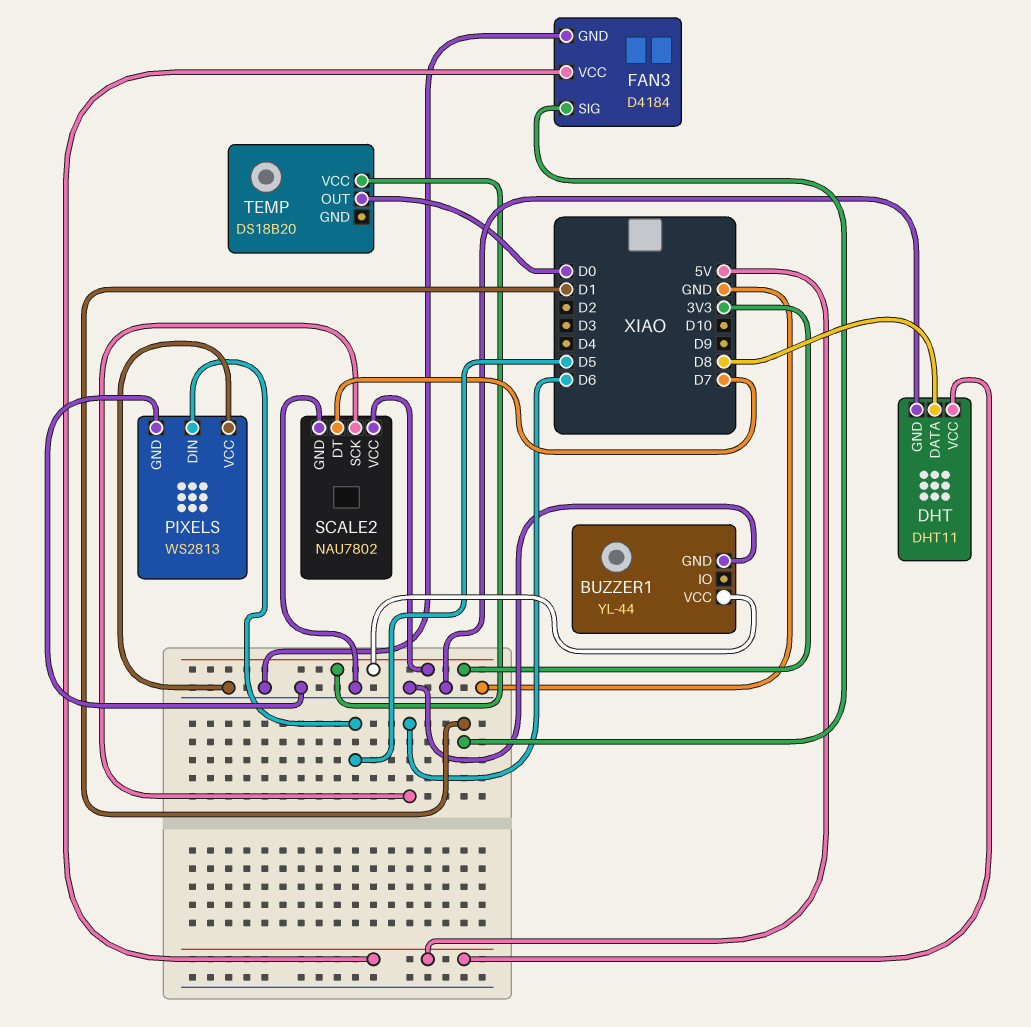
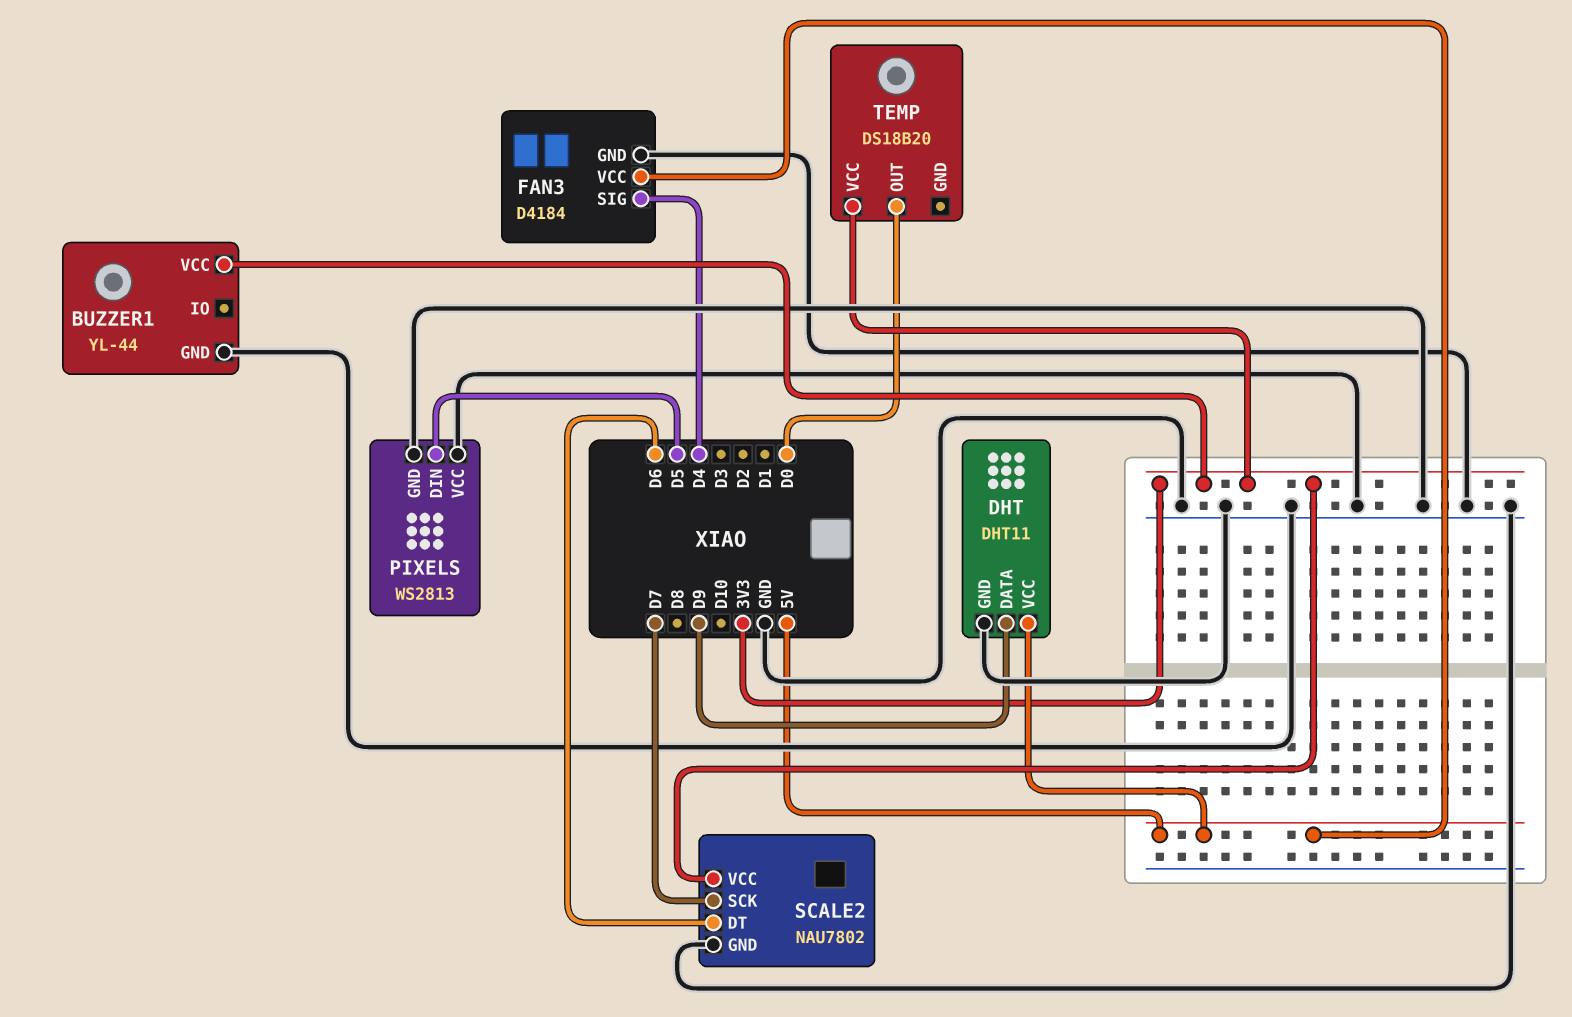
DHT pin DATA: D8 -> D9
FAN3 pin SIG: D1 -> D4
SCALE2 pin DT: D7 -> D6
SCALE2 pin SCK: D6 -> D7

